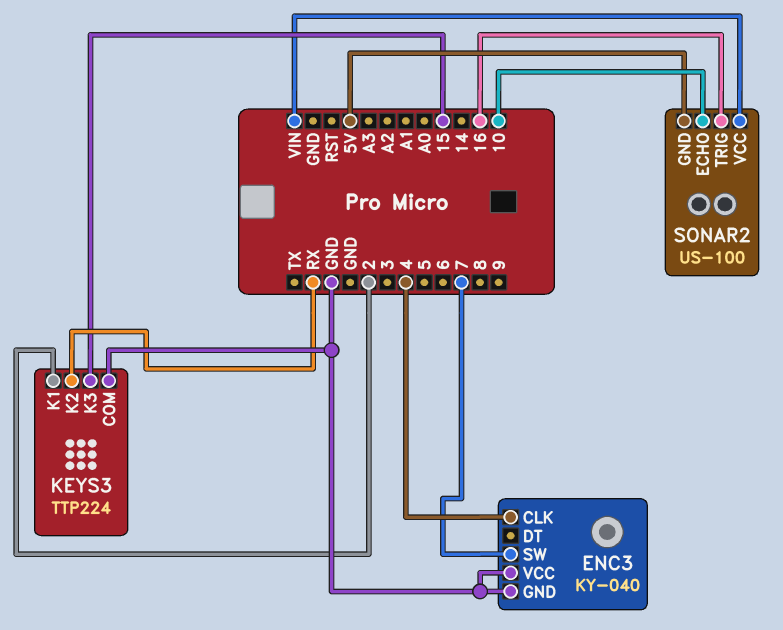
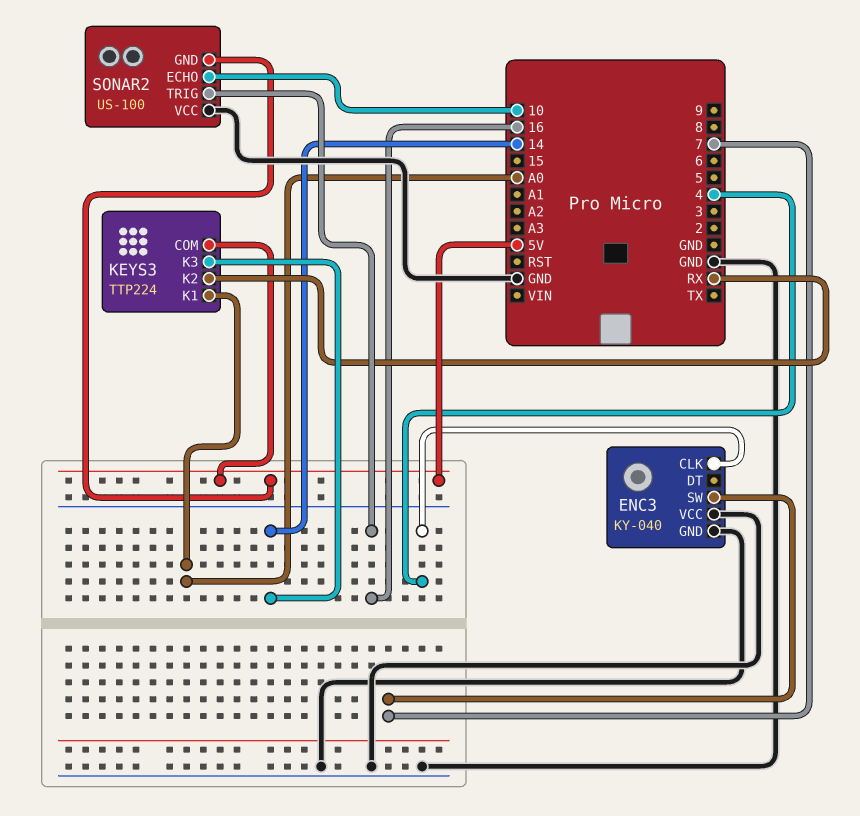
KEYS3 pin COM: GND -> 5V
KEYS3 pin K1: 2 -> A0
KEYS3 pin K3: 15 -> 14
SONAR2 pin VCC: VIN -> GND

